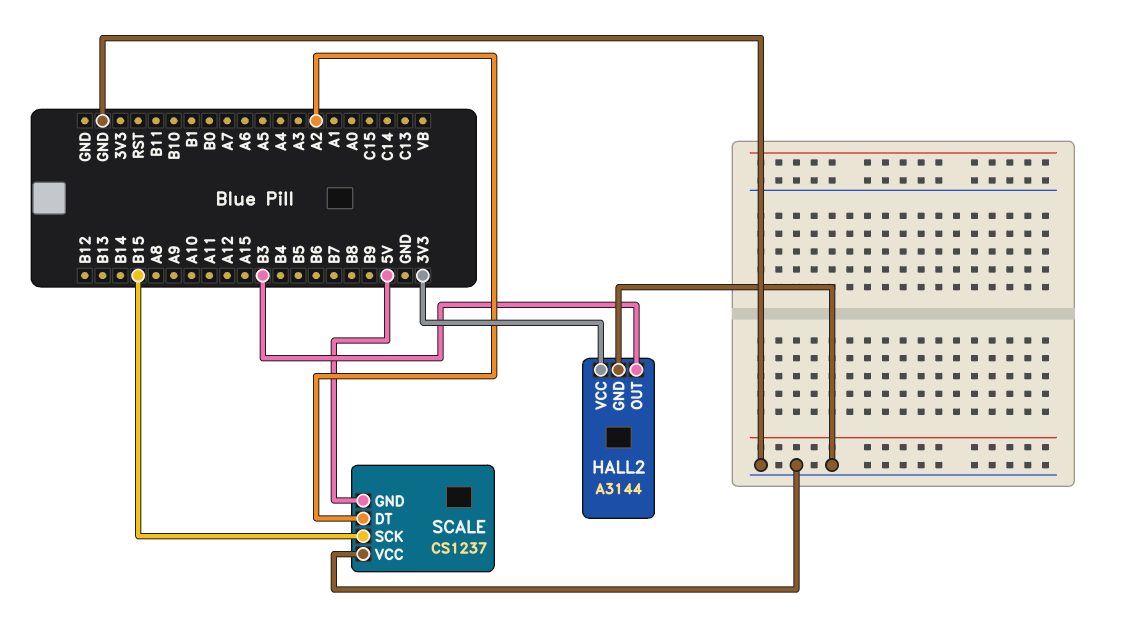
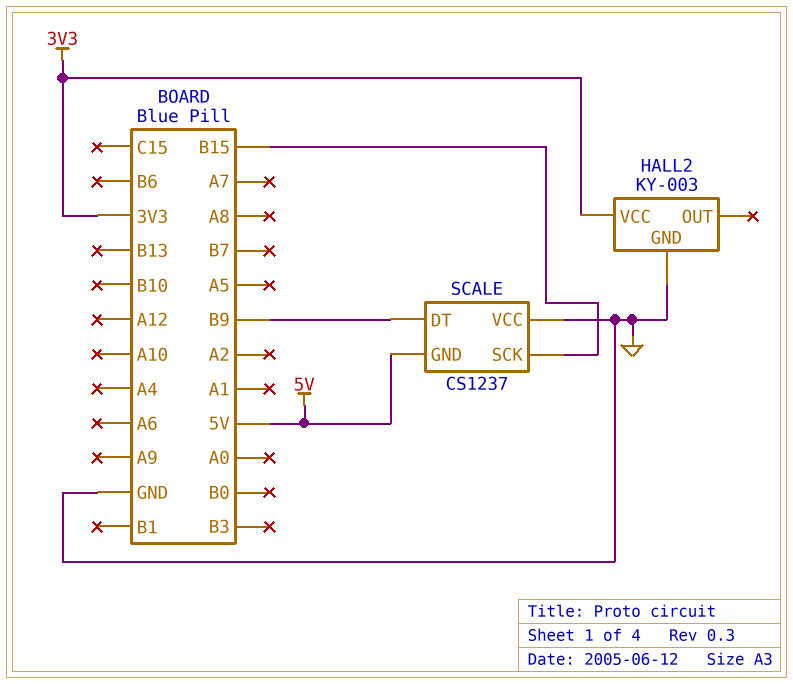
HALL2: A3144 -> KY-003
HALL2 pin OUT: B3 -> none
SCALE pin DT: A2 -> B9

